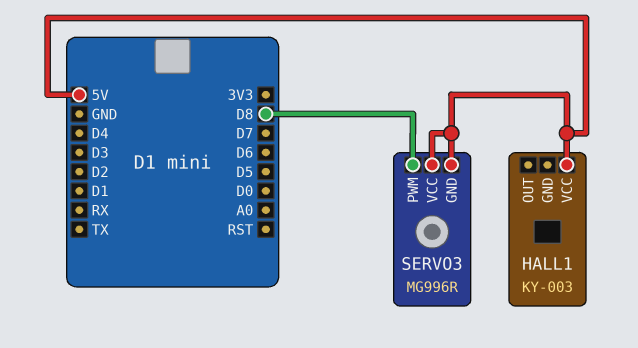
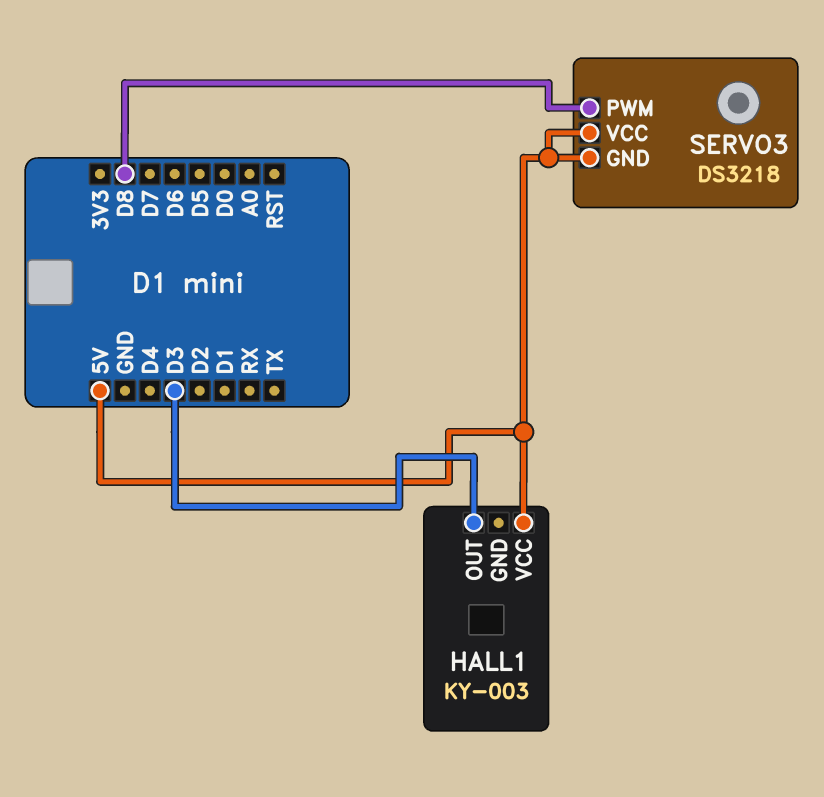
HALL1 pin OUT: none -> D3
SERVO3: MG996R -> DS3218

